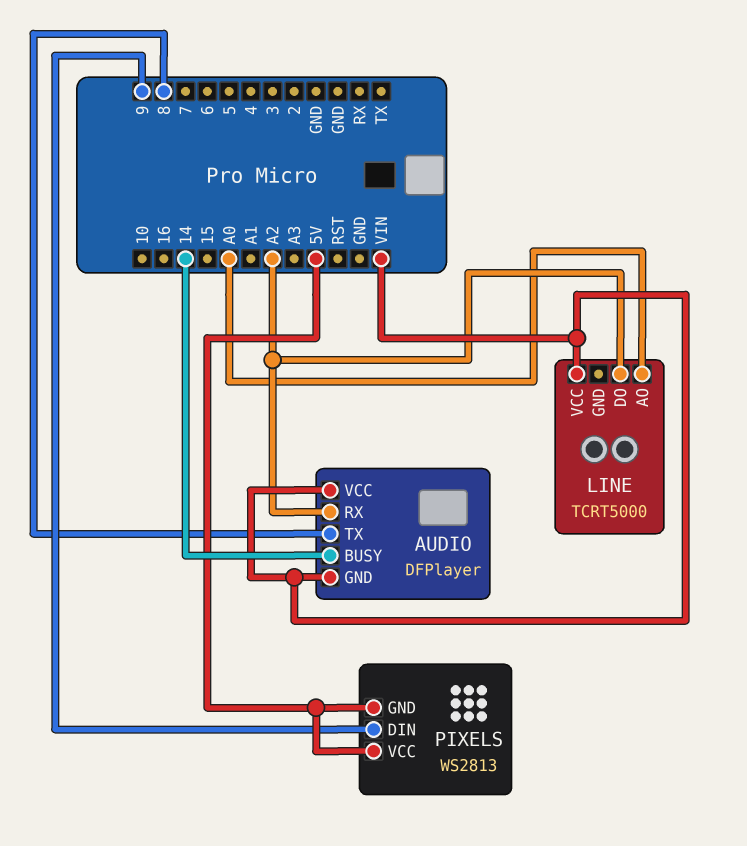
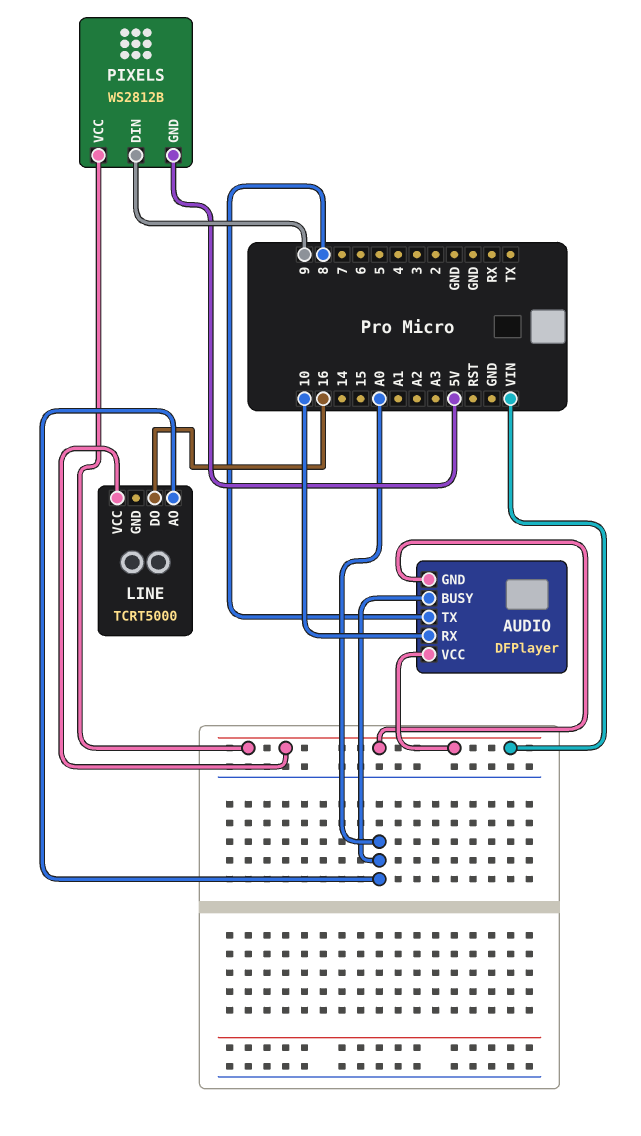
AUDIO pin BUSY: 14 -> A0
AUDIO pin RX: A2 -> 10
LINE pin DO: A2 -> 16
PIXELS: WS2813 -> WS2812B
PIXELS pin VCC: 5V -> VIN

